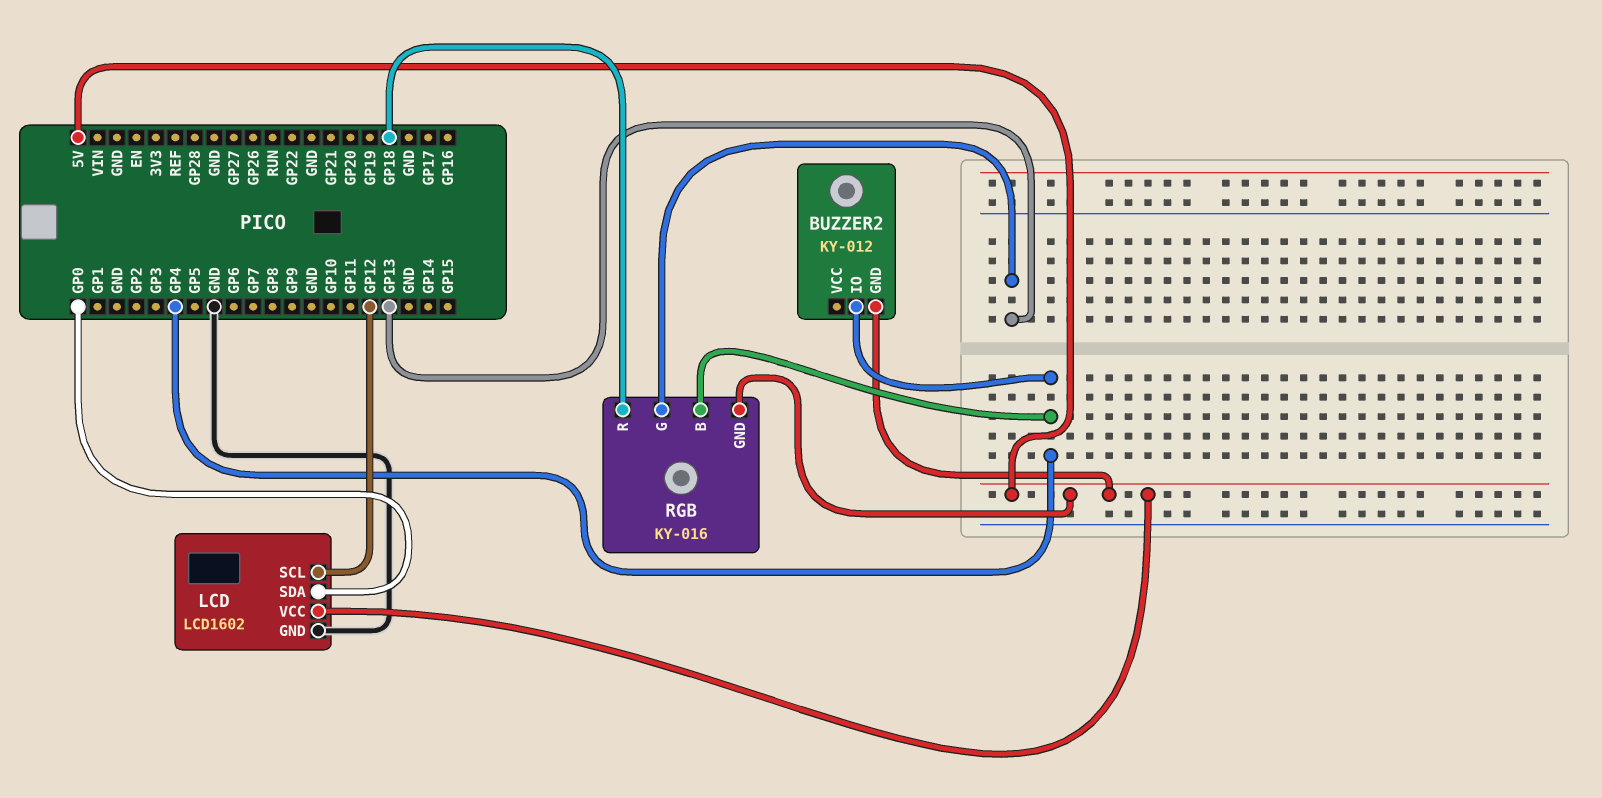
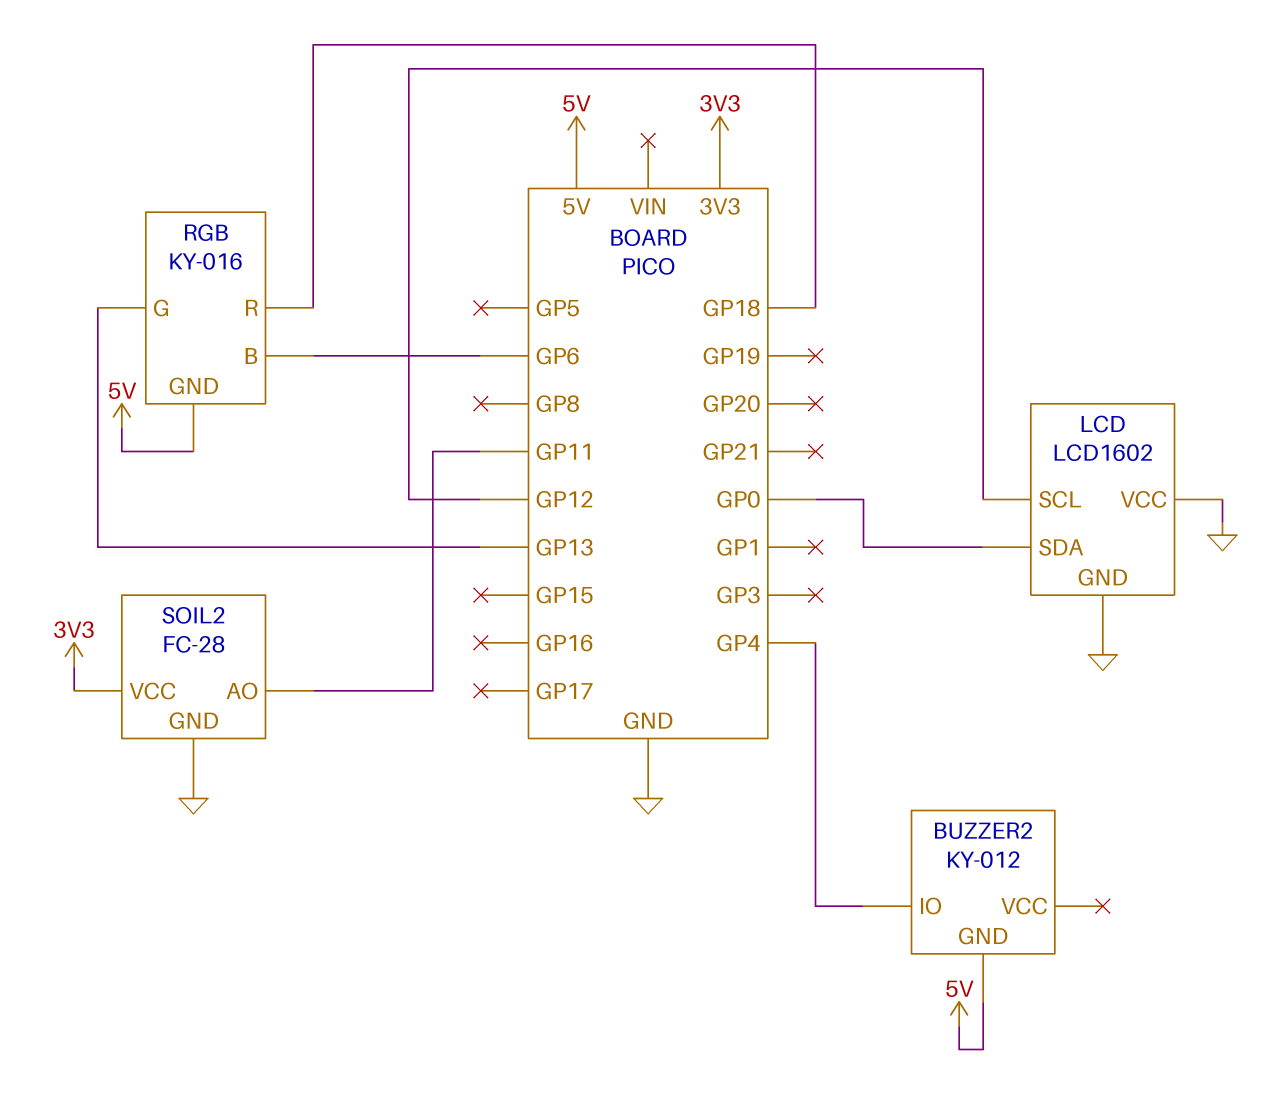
LCD pin VCC: 5V -> GND
RGB pin B: GP4 -> GP6
SOIL2: none -> FC-28
SOIL2 pin AO: none -> GP11
SOIL2 pin GND: none -> GND
SOIL2 pin VCC: none -> 3V3

